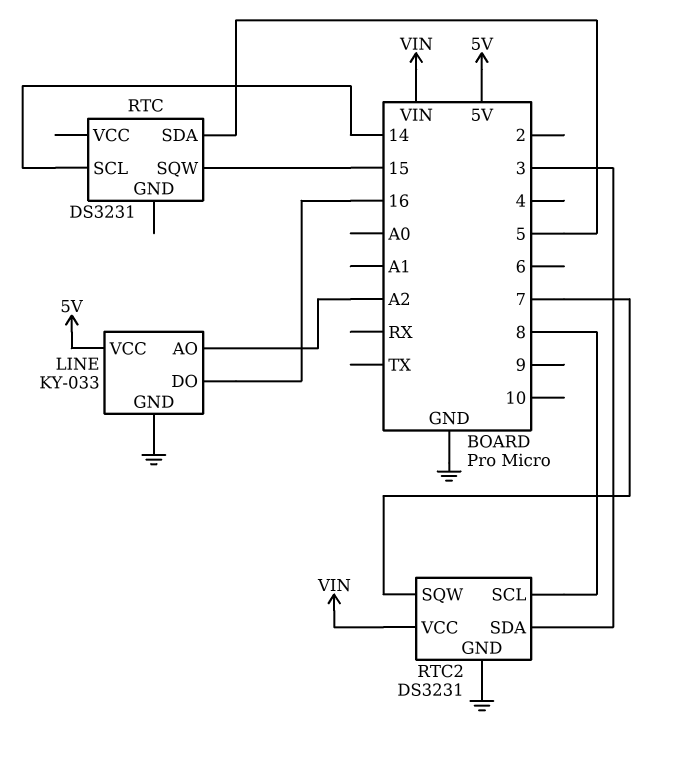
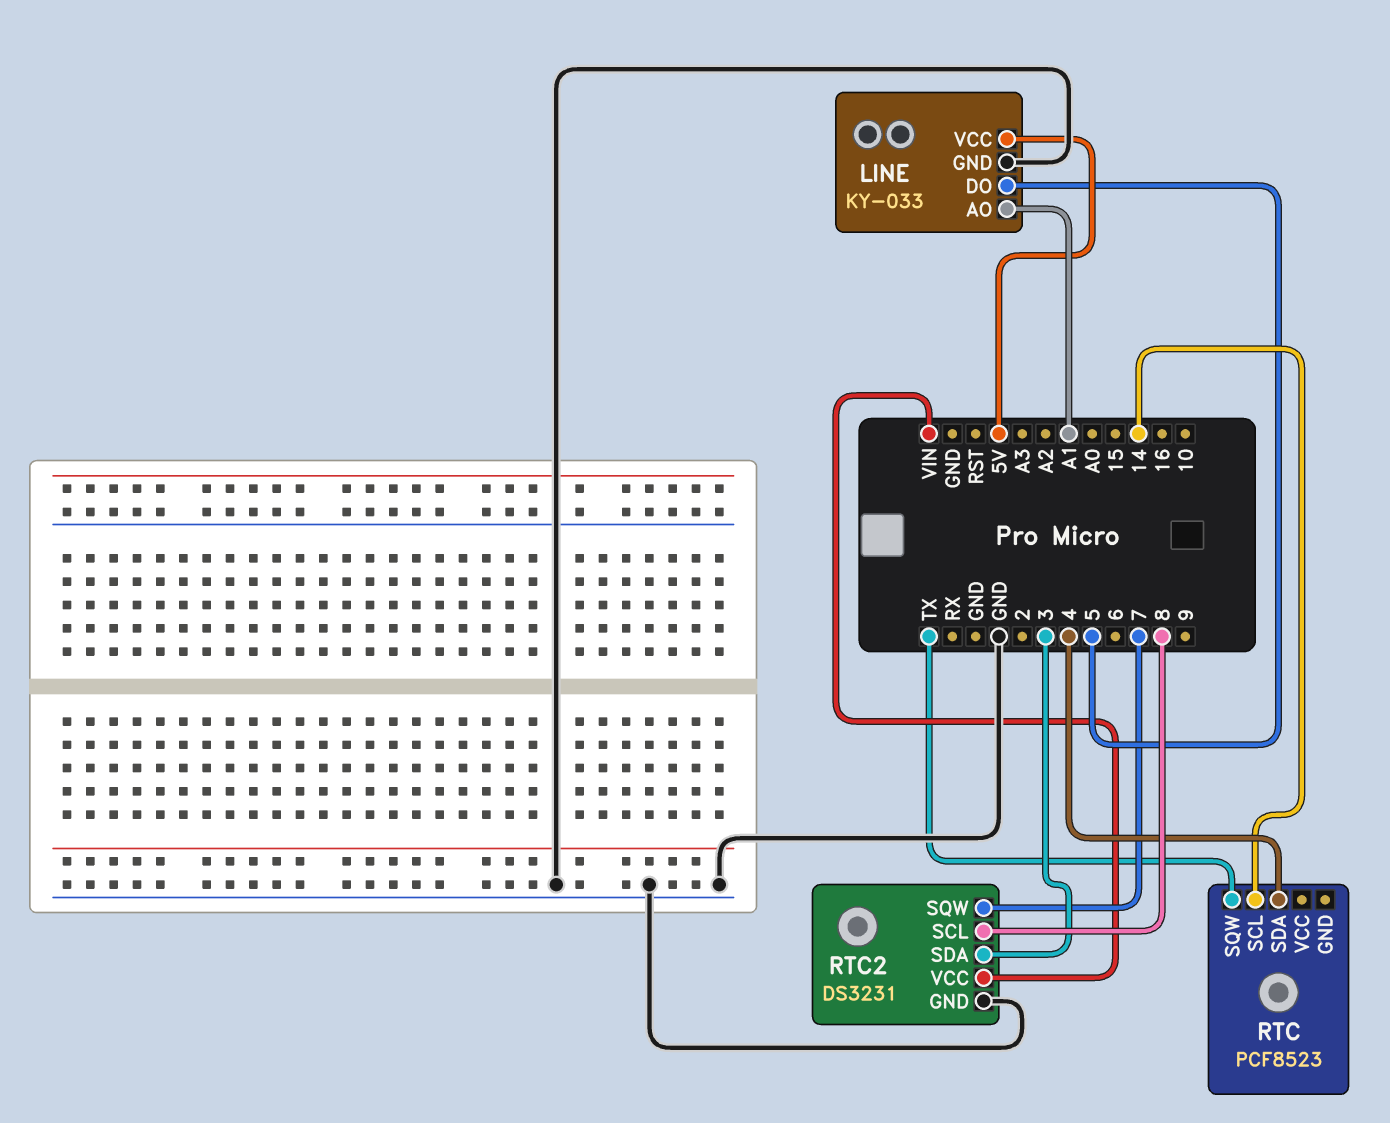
LINE pin AO: A2 -> A1
LINE pin DO: 16 -> 5
RTC: DS3231 -> PCF8523
RTC pin SDA: 5 -> 4
RTC pin SQW: 15 -> TX

